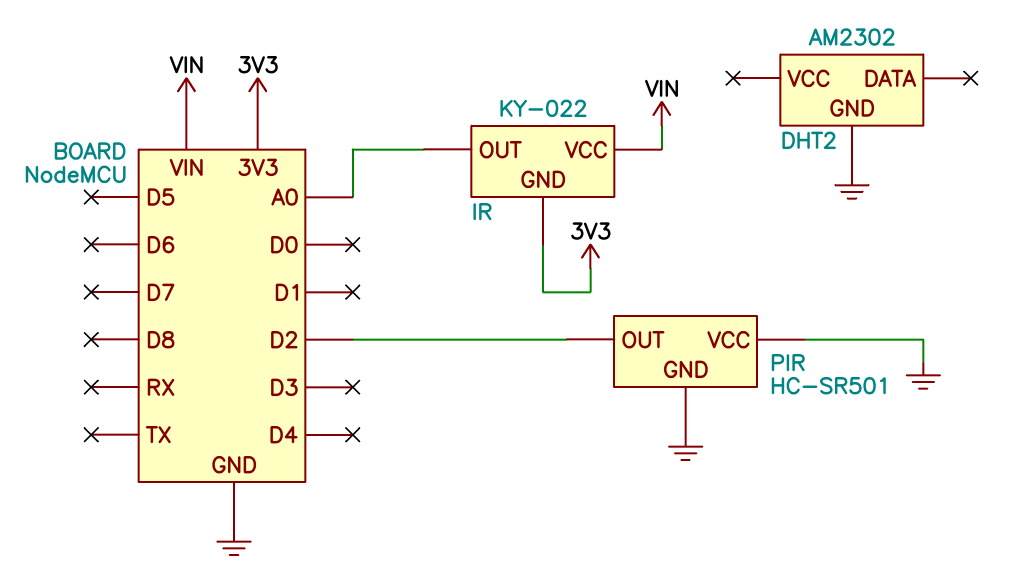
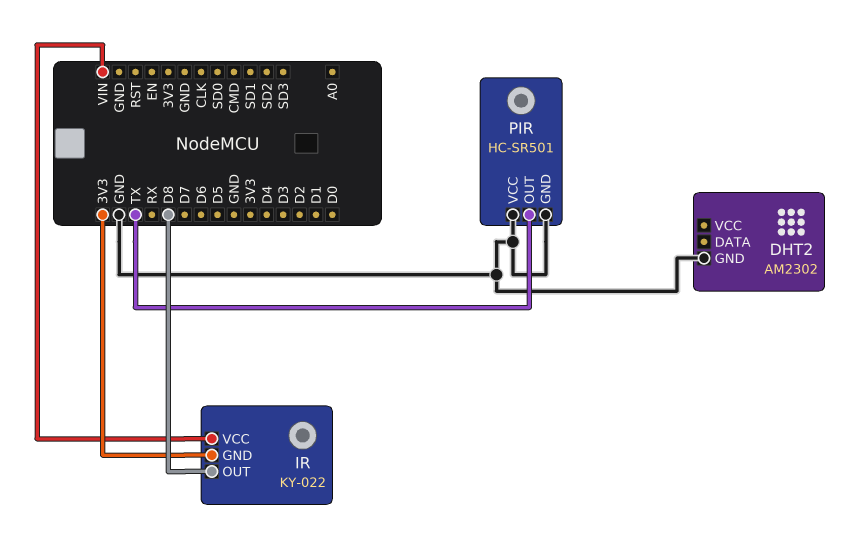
IR pin OUT: A0 -> D8
PIR pin OUT: D2 -> TX

